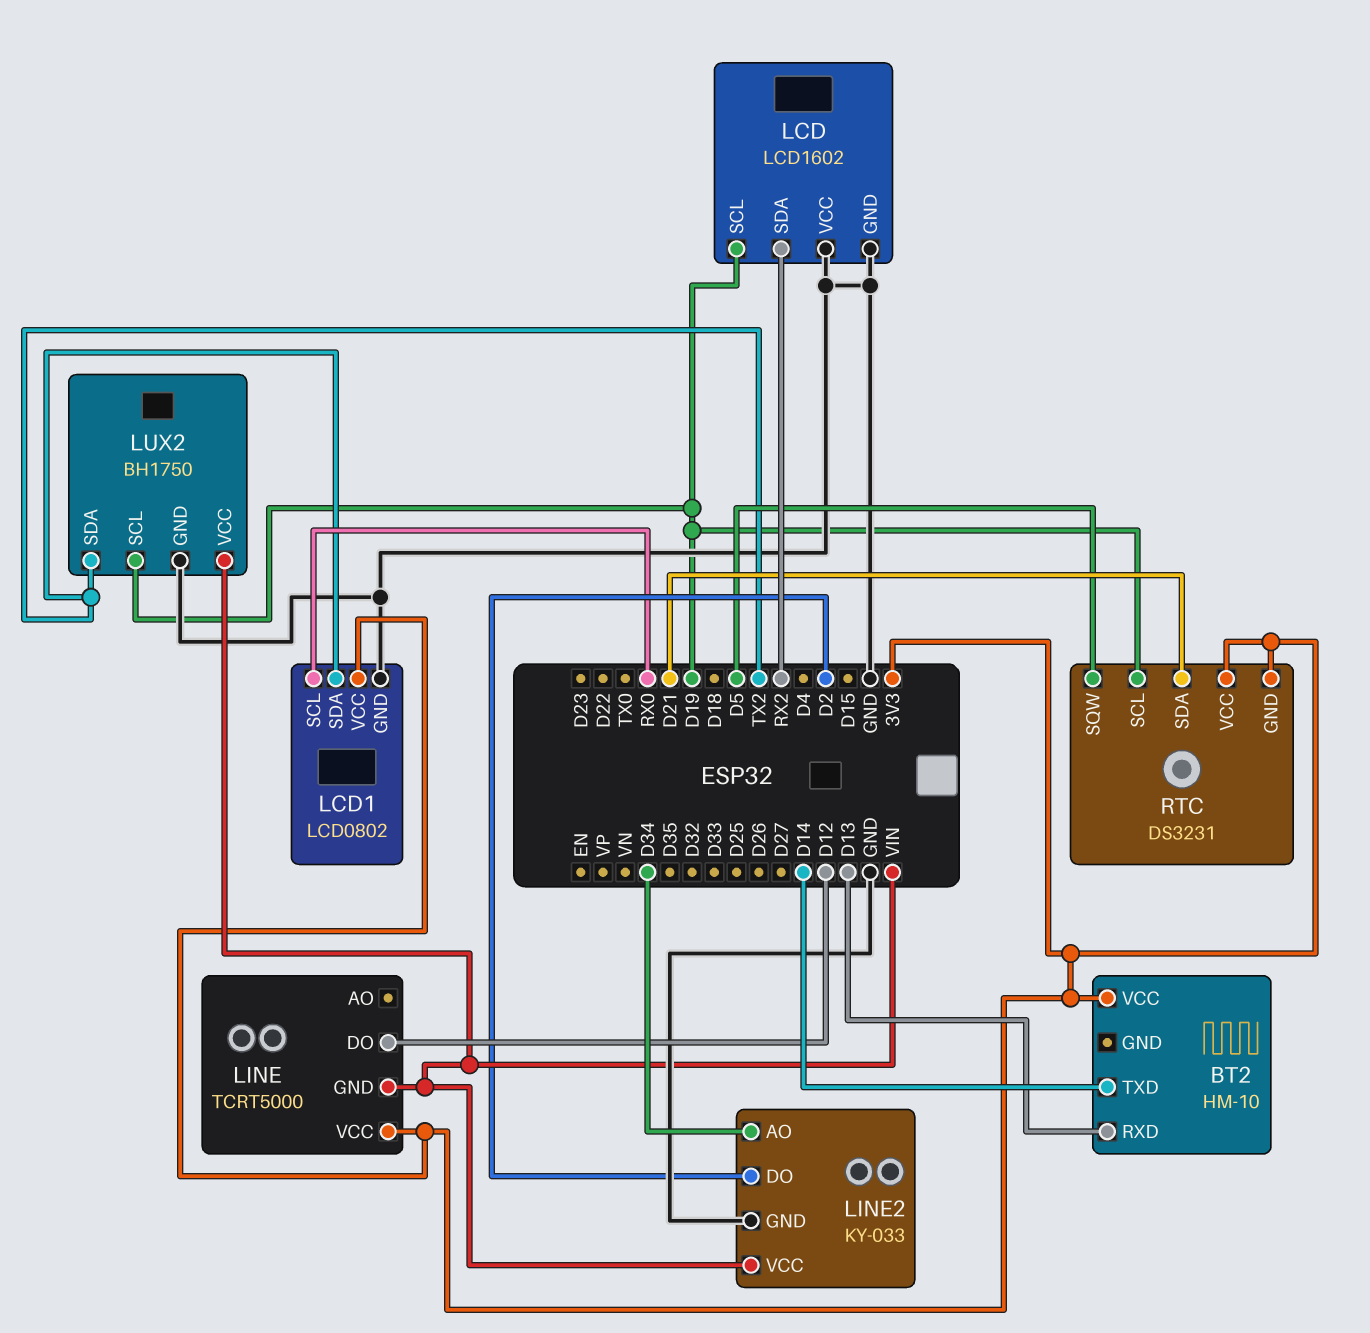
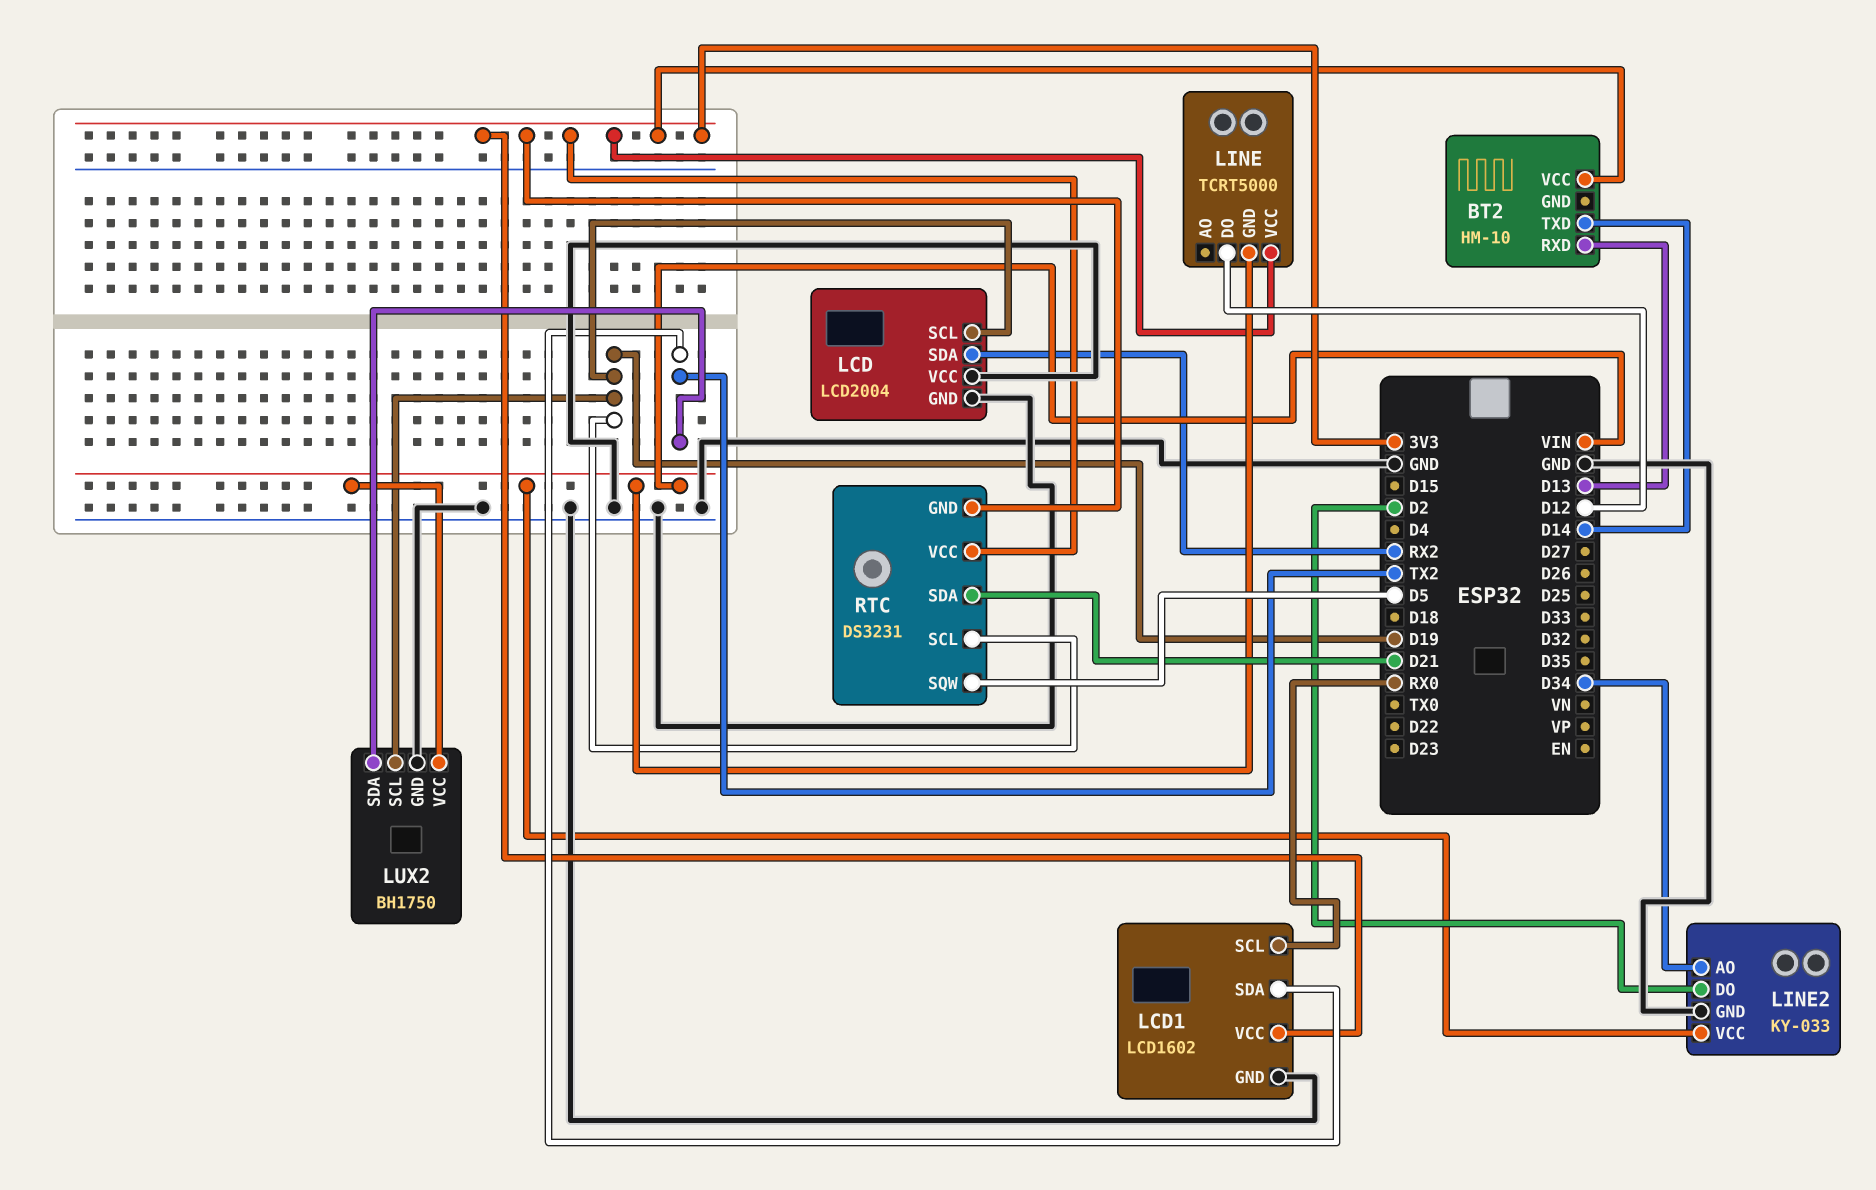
LCD: LCD1602 -> LCD2004
LCD1: LCD0802 -> LCD1602

